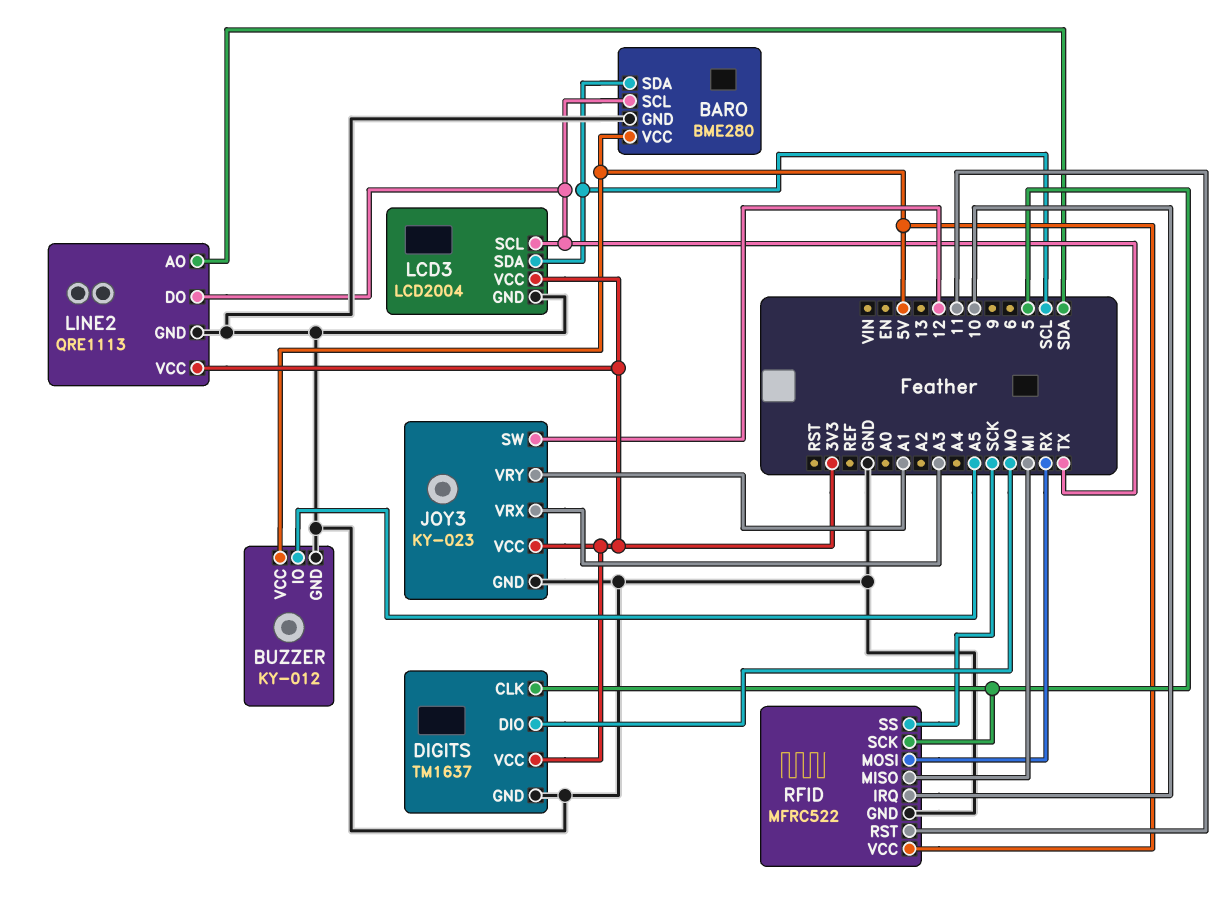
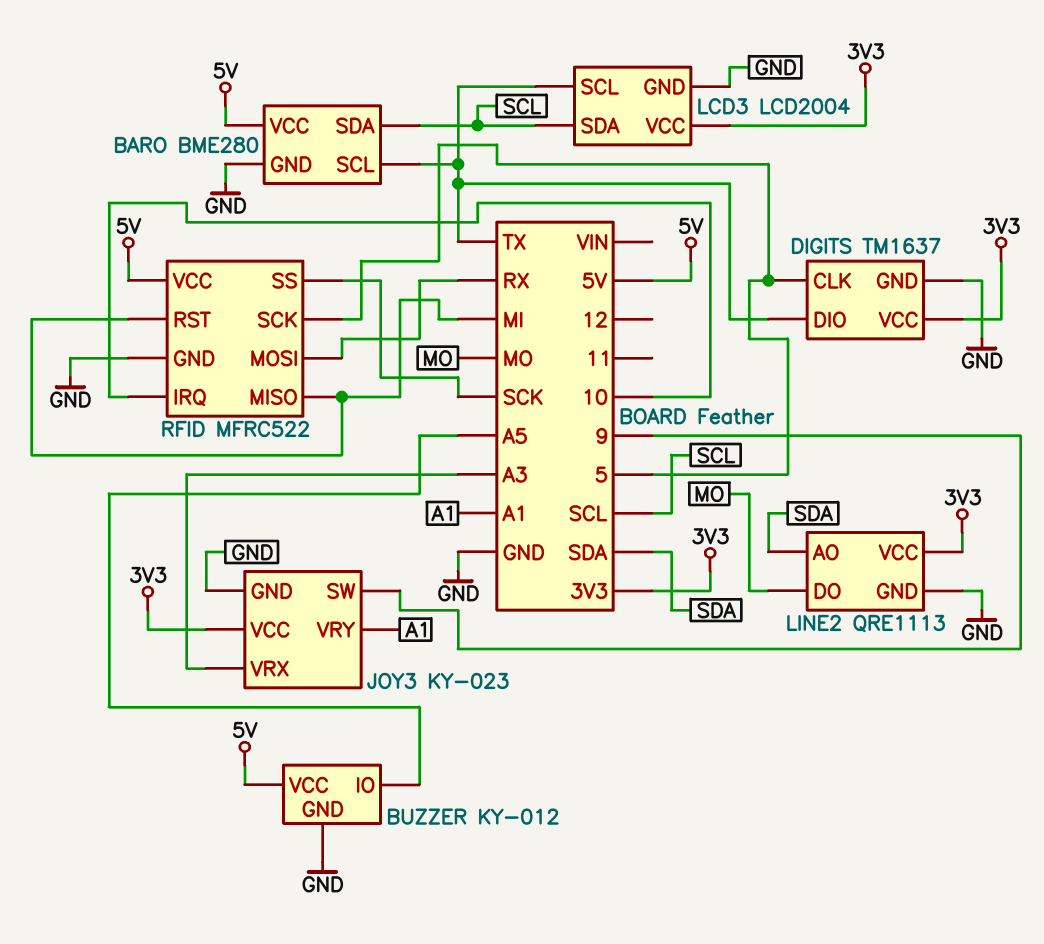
DIGITS pin DIO: MO -> TX
JOY3 pin SW: 12 -> 9
LINE2 pin DO: TX -> MO
RFID pin RST: 11 -> MI

